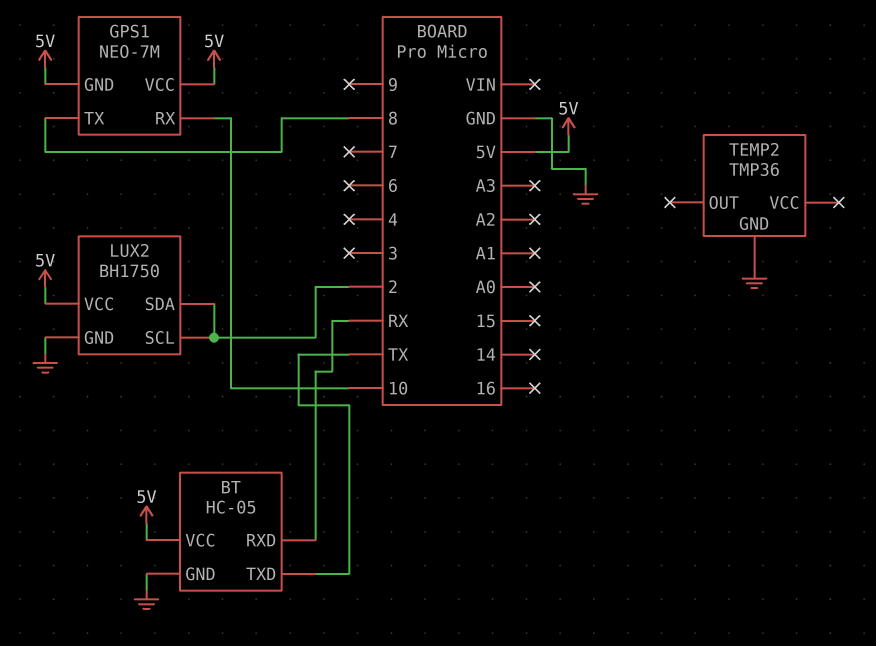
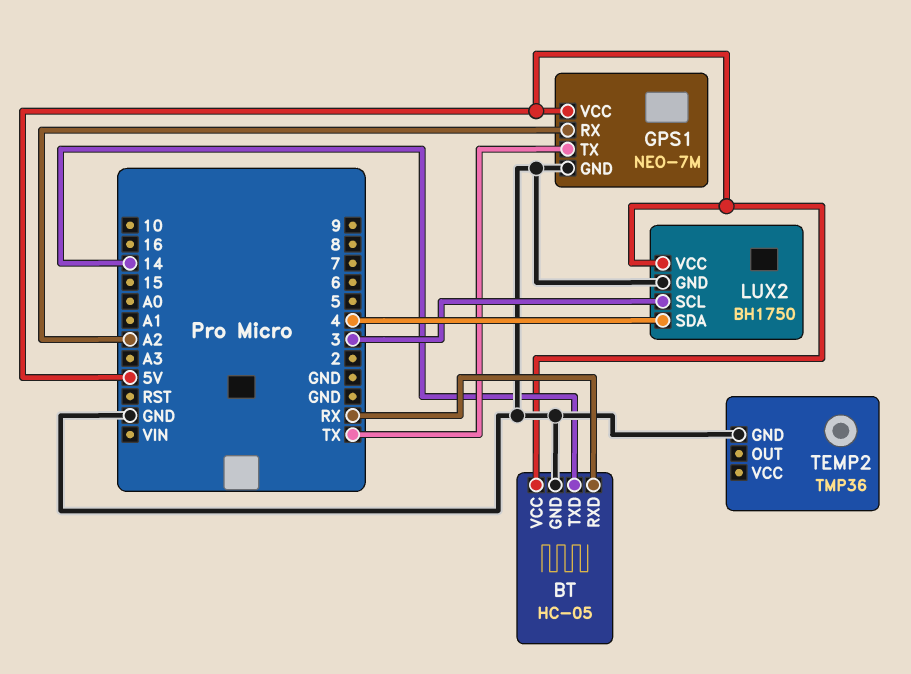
BT pin TXD: TX -> 14
GPS1 pin GND: 5V -> GND
GPS1 pin RX: 10 -> A2
GPS1 pin TX: 8 -> TX
LUX2 pin SCL: 2 -> 3
LUX2 pin SDA: 2 -> 4

